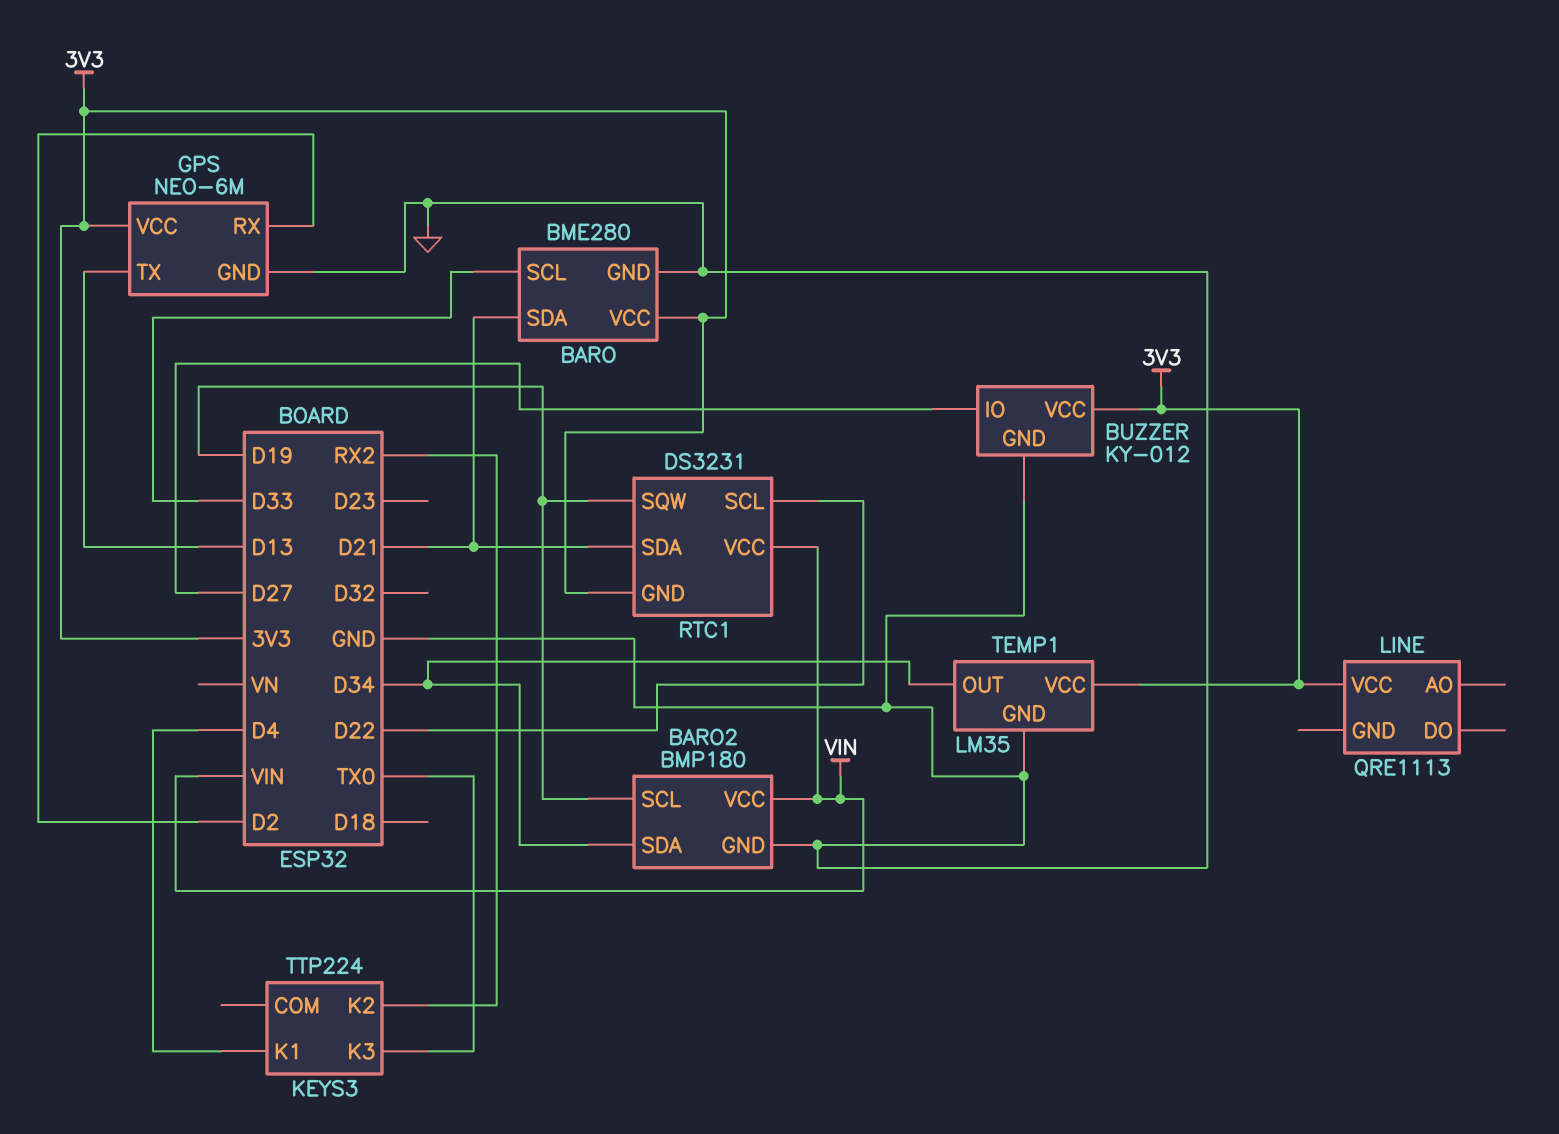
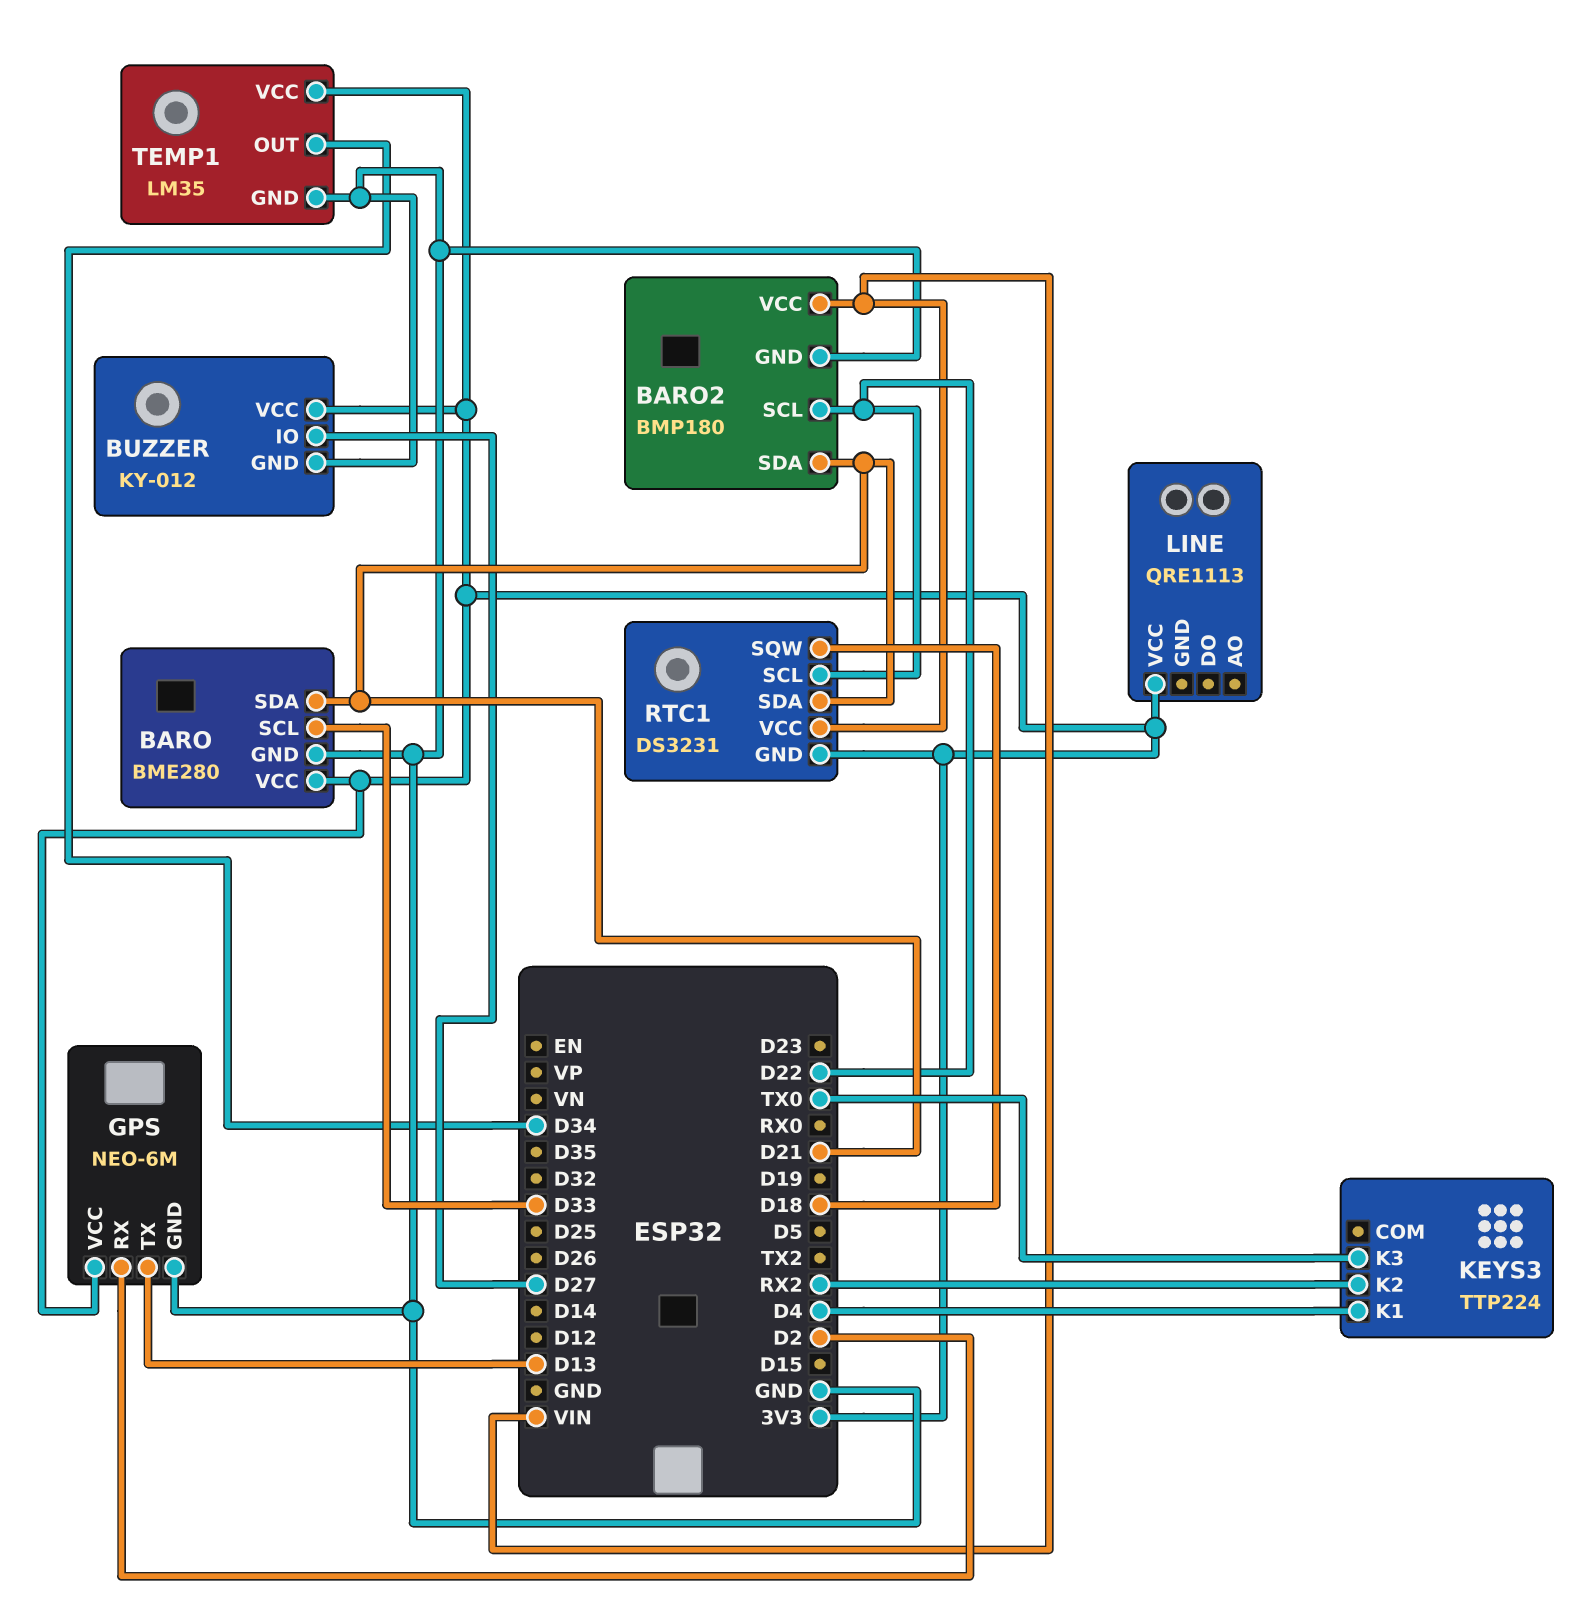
BARO2 pin SCL: D19 -> D22
BARO2 pin SDA: D34 -> D21
RTC1 pin SQW: D19 -> D18

